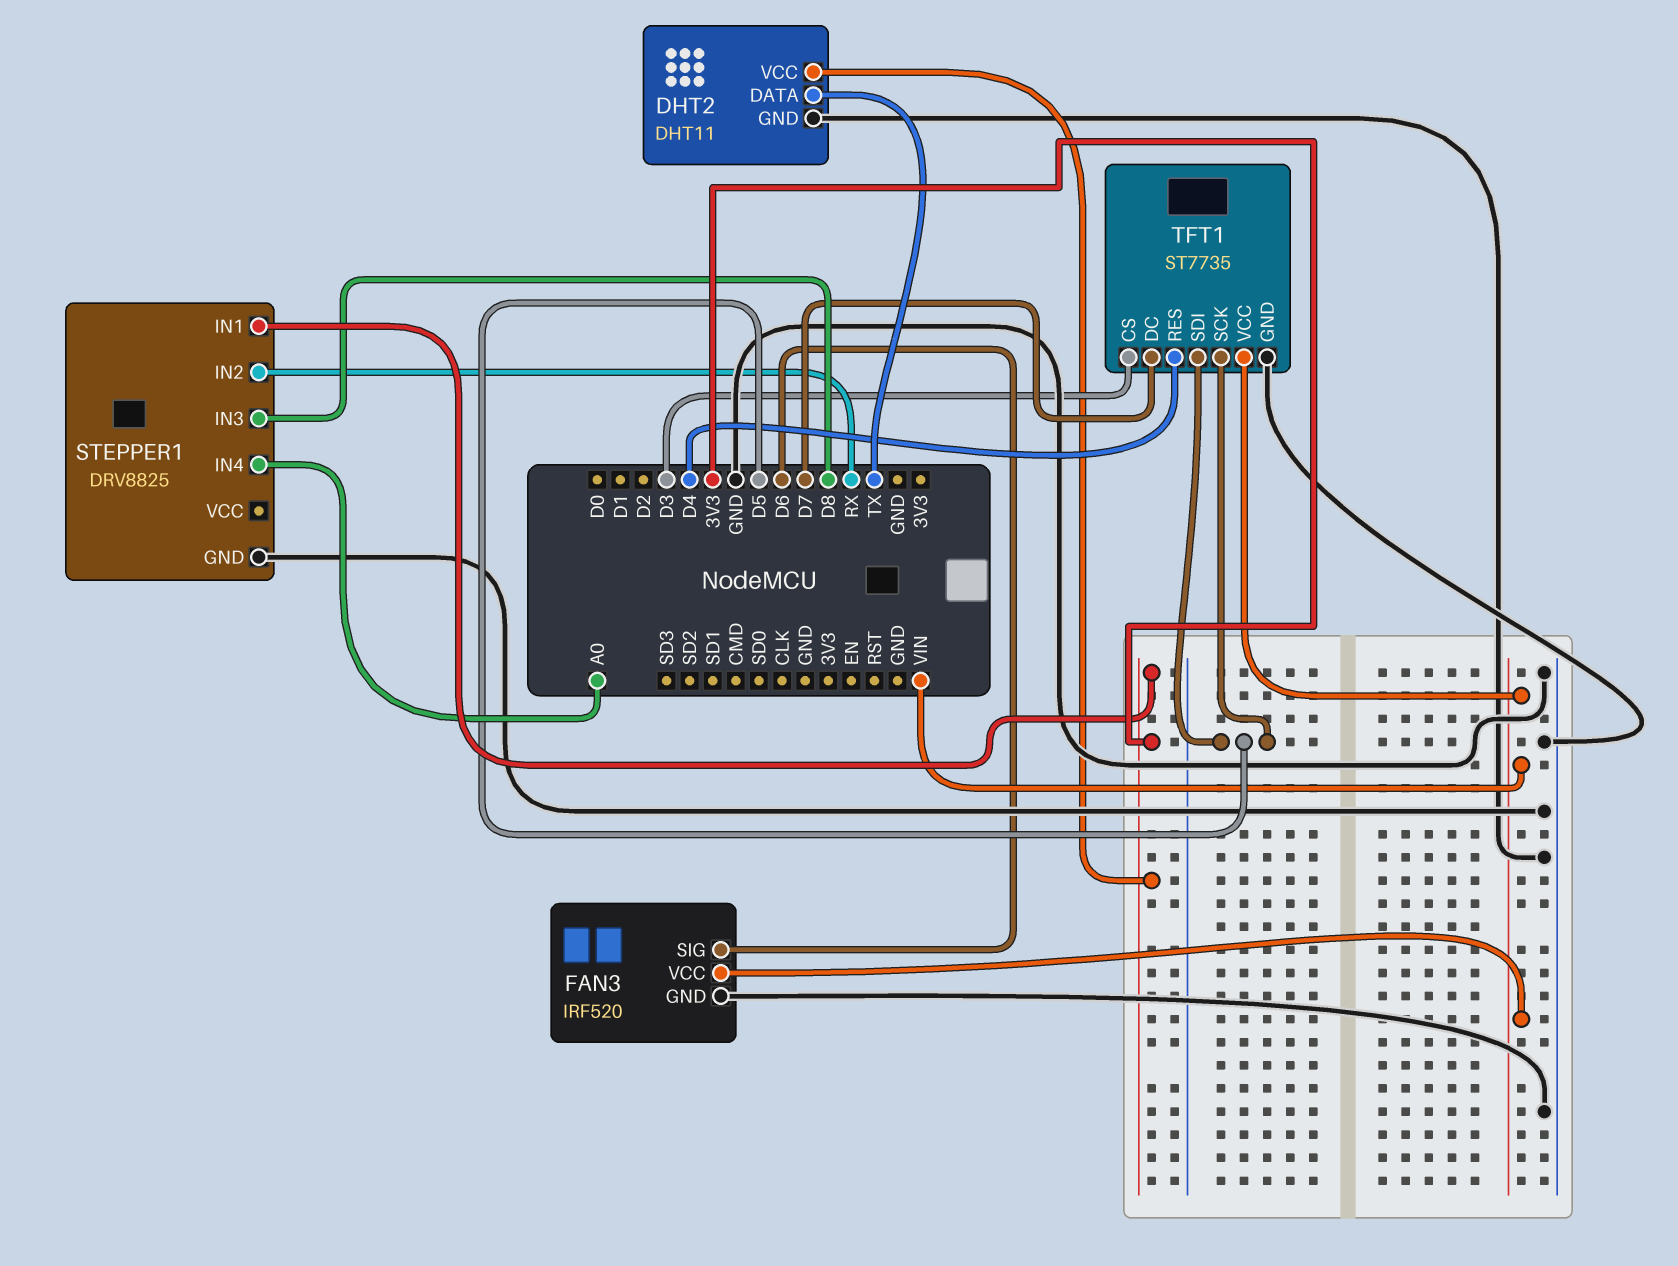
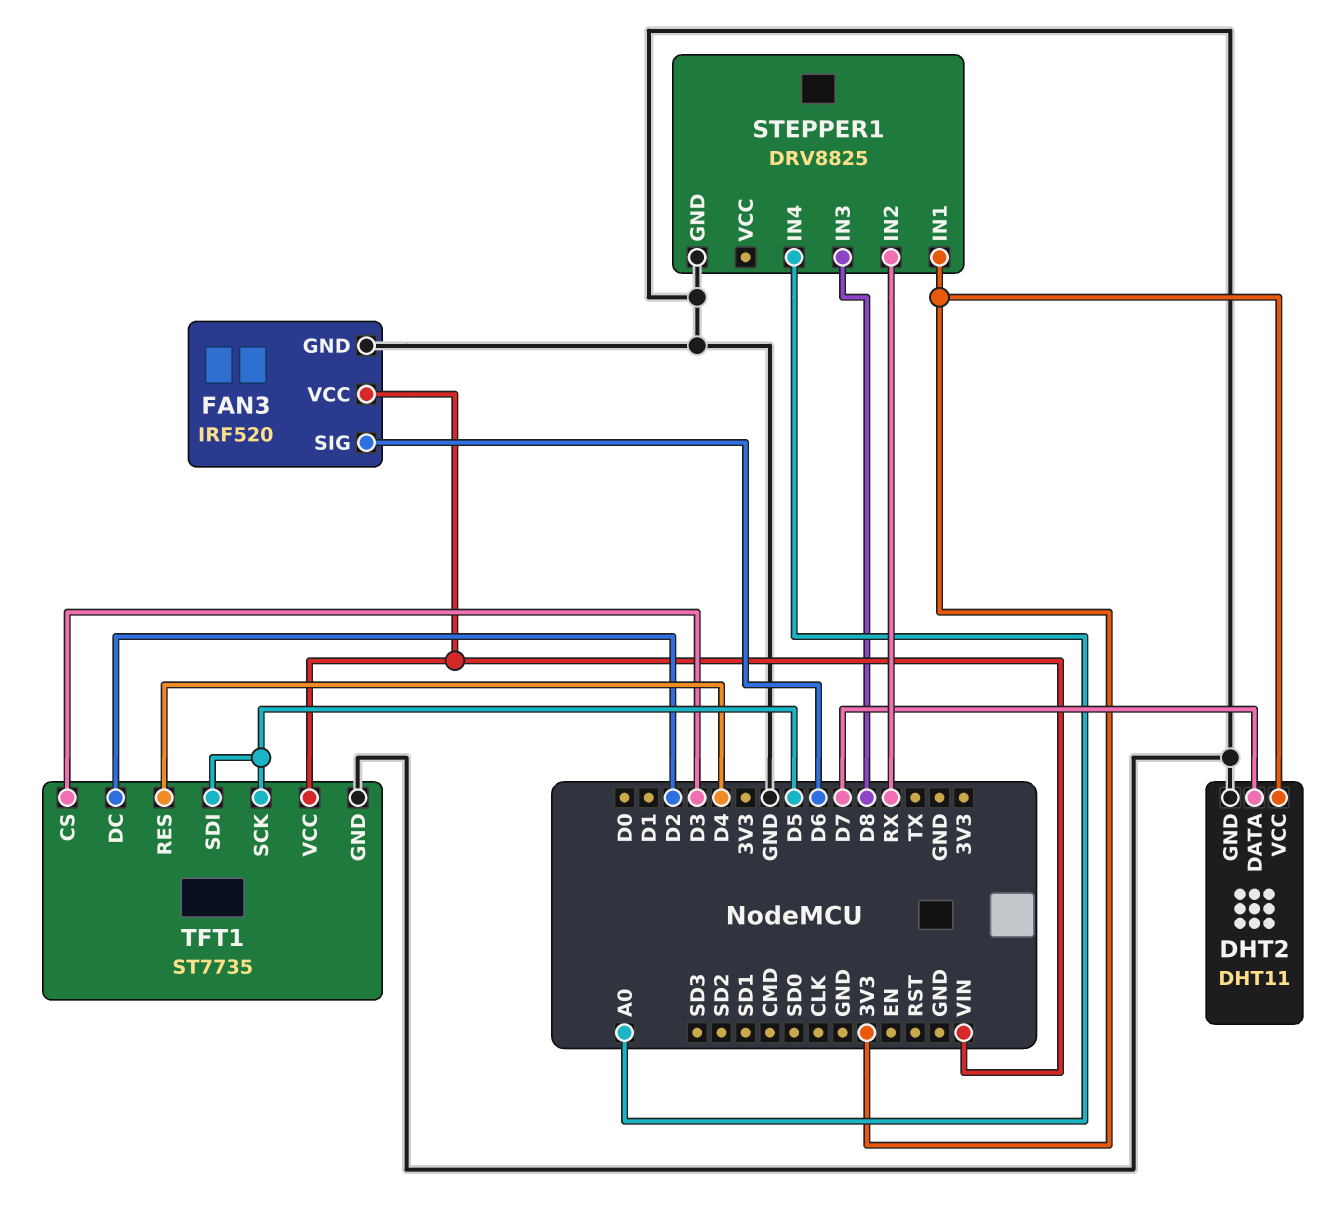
DHT2 pin DATA: TX -> D7
TFT1 pin DC: D7 -> D2

